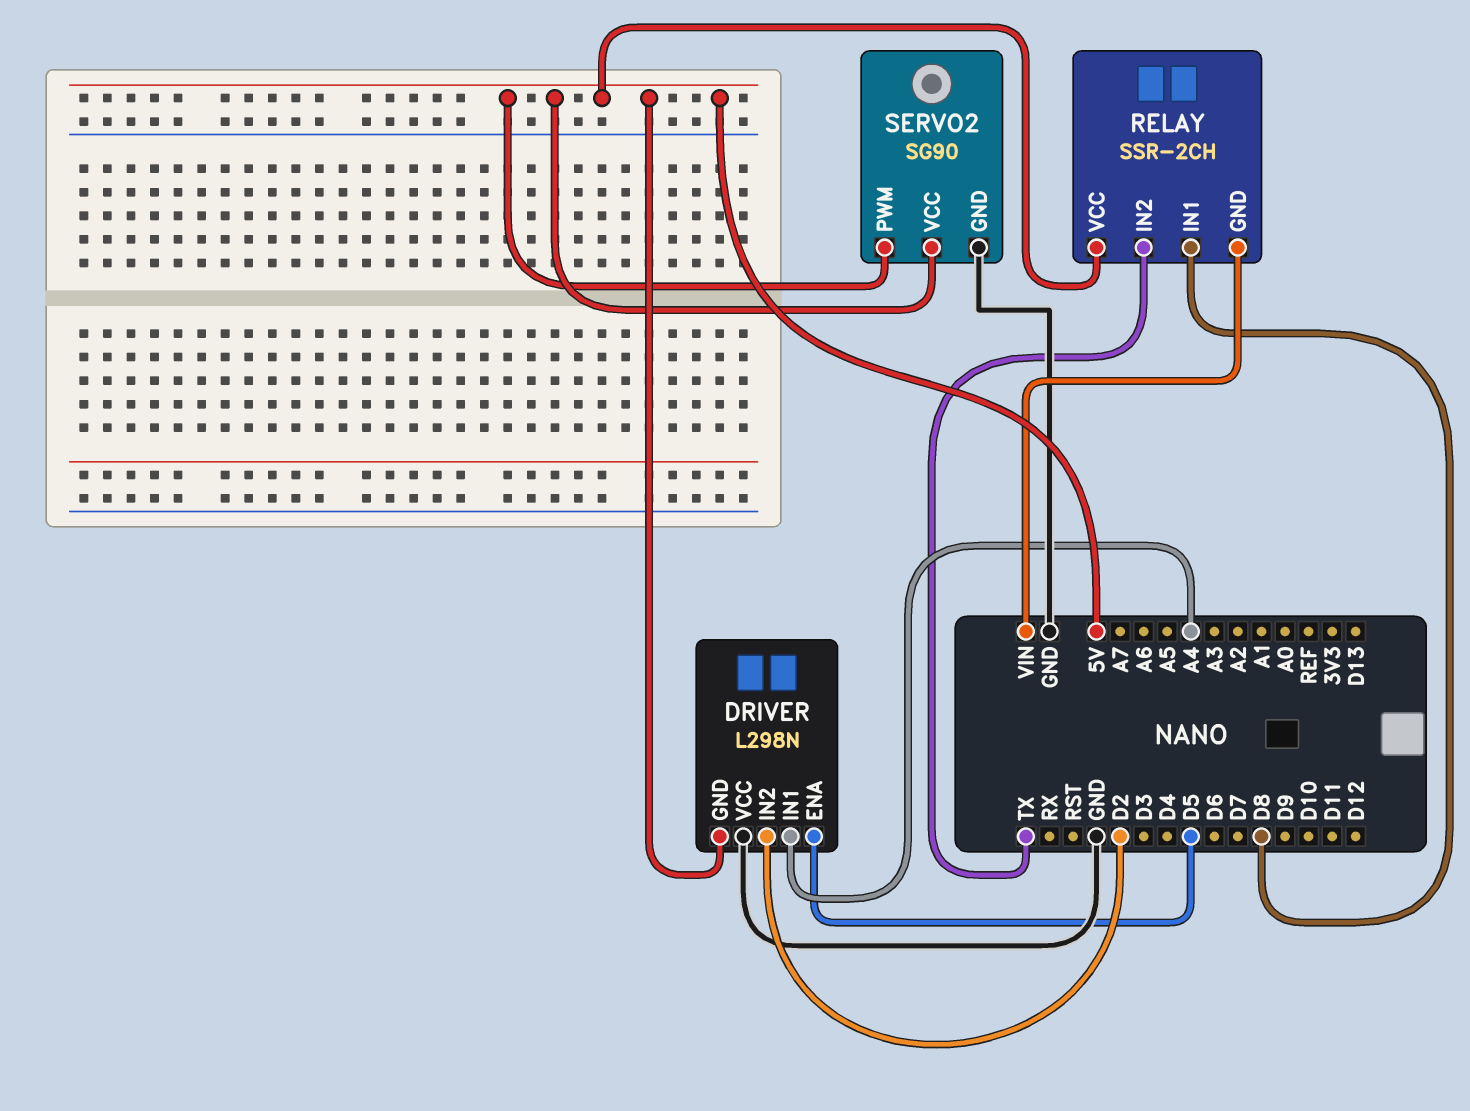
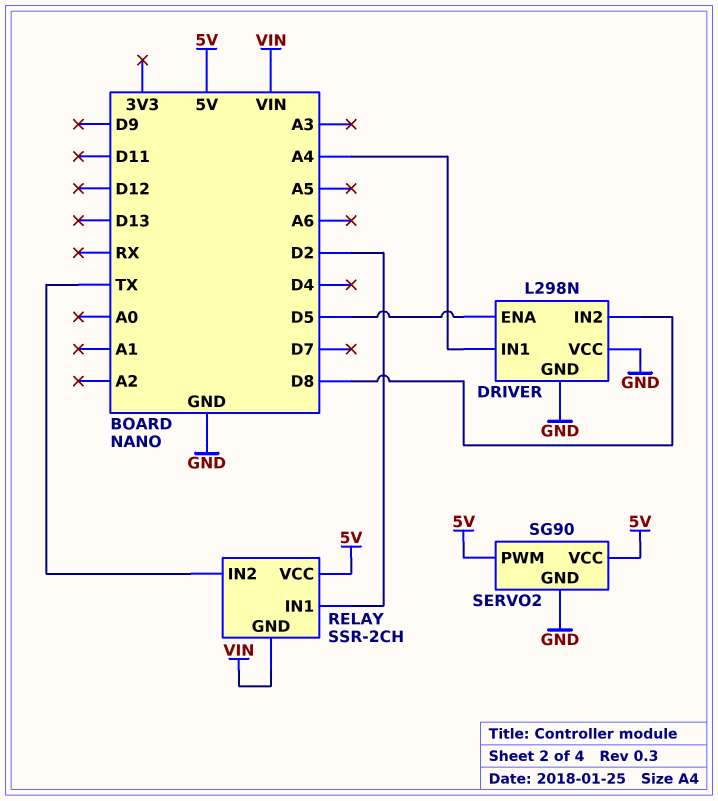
DRIVER pin GND: 5V -> GND
DRIVER pin IN2: D2 -> D8
RELAY pin IN1: D8 -> D2

